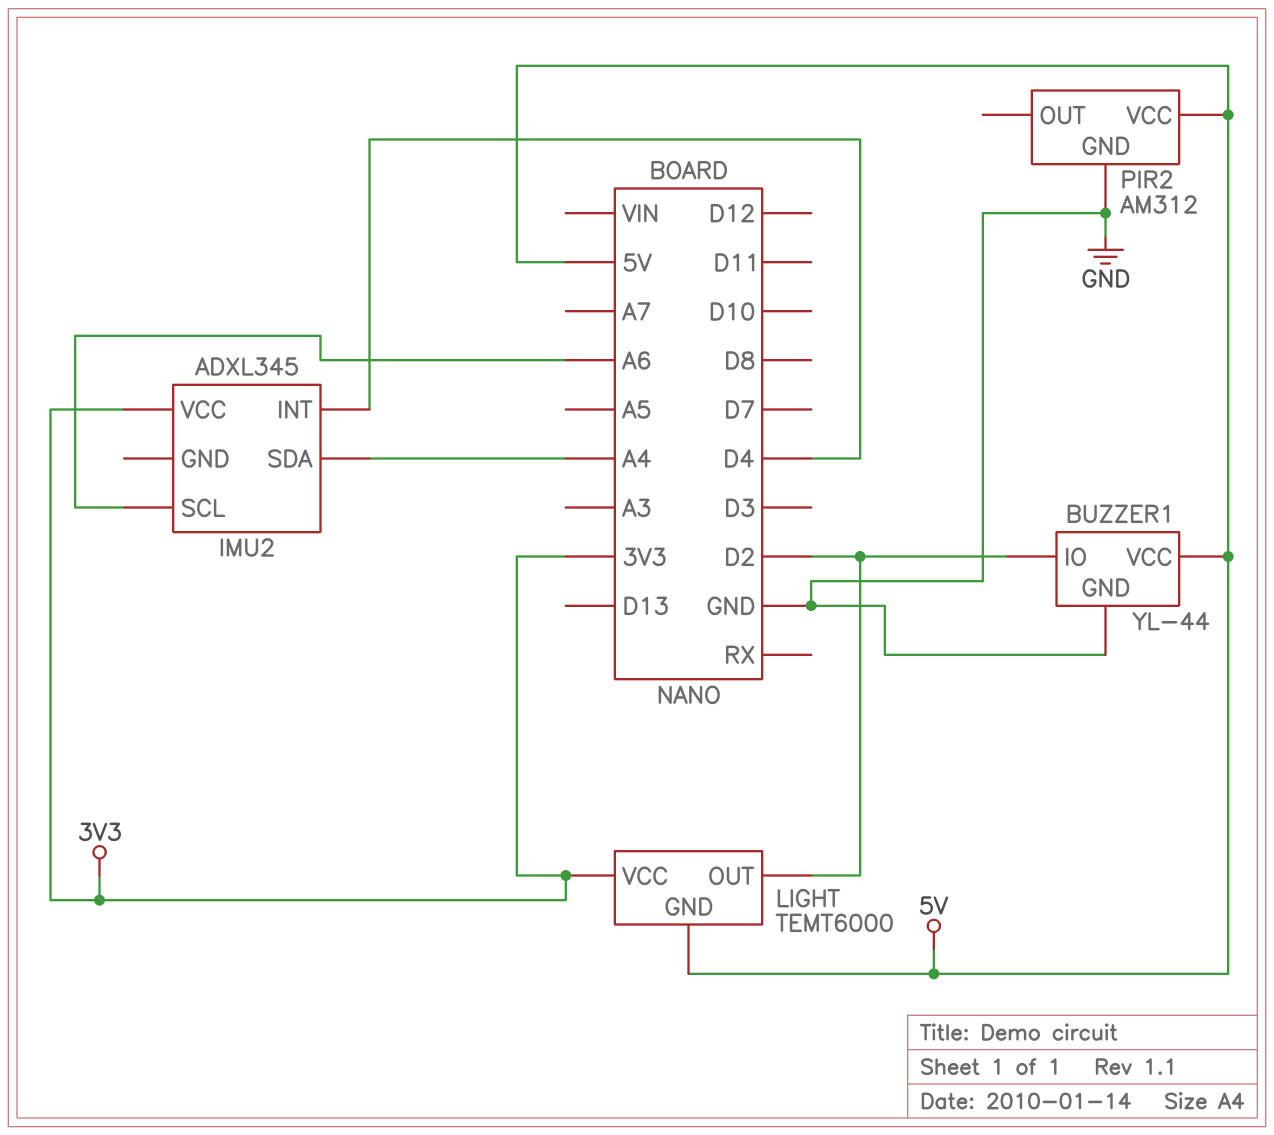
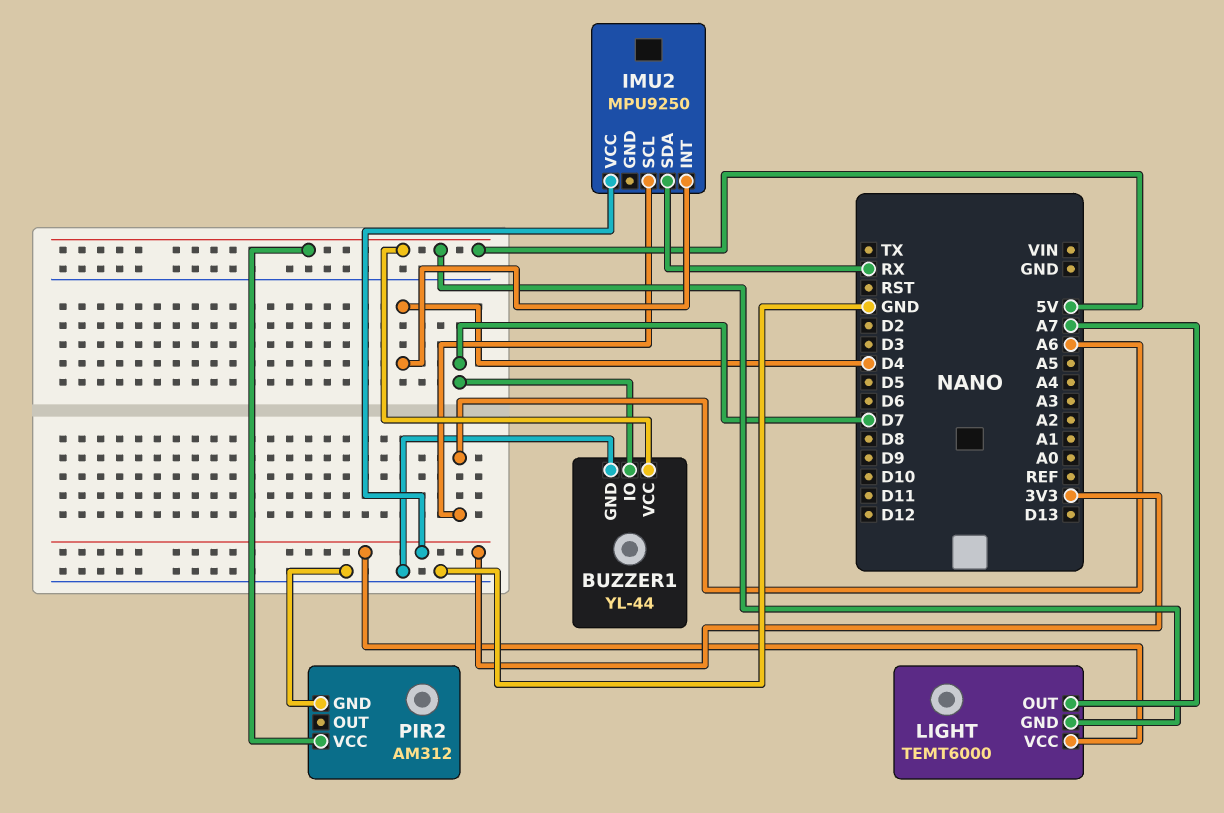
BUZZER1 pin IO: D2 -> D7
IMU2: ADXL345 -> MPU9250
IMU2 pin SDA: A4 -> RX
LIGHT pin OUT: D2 -> A7

